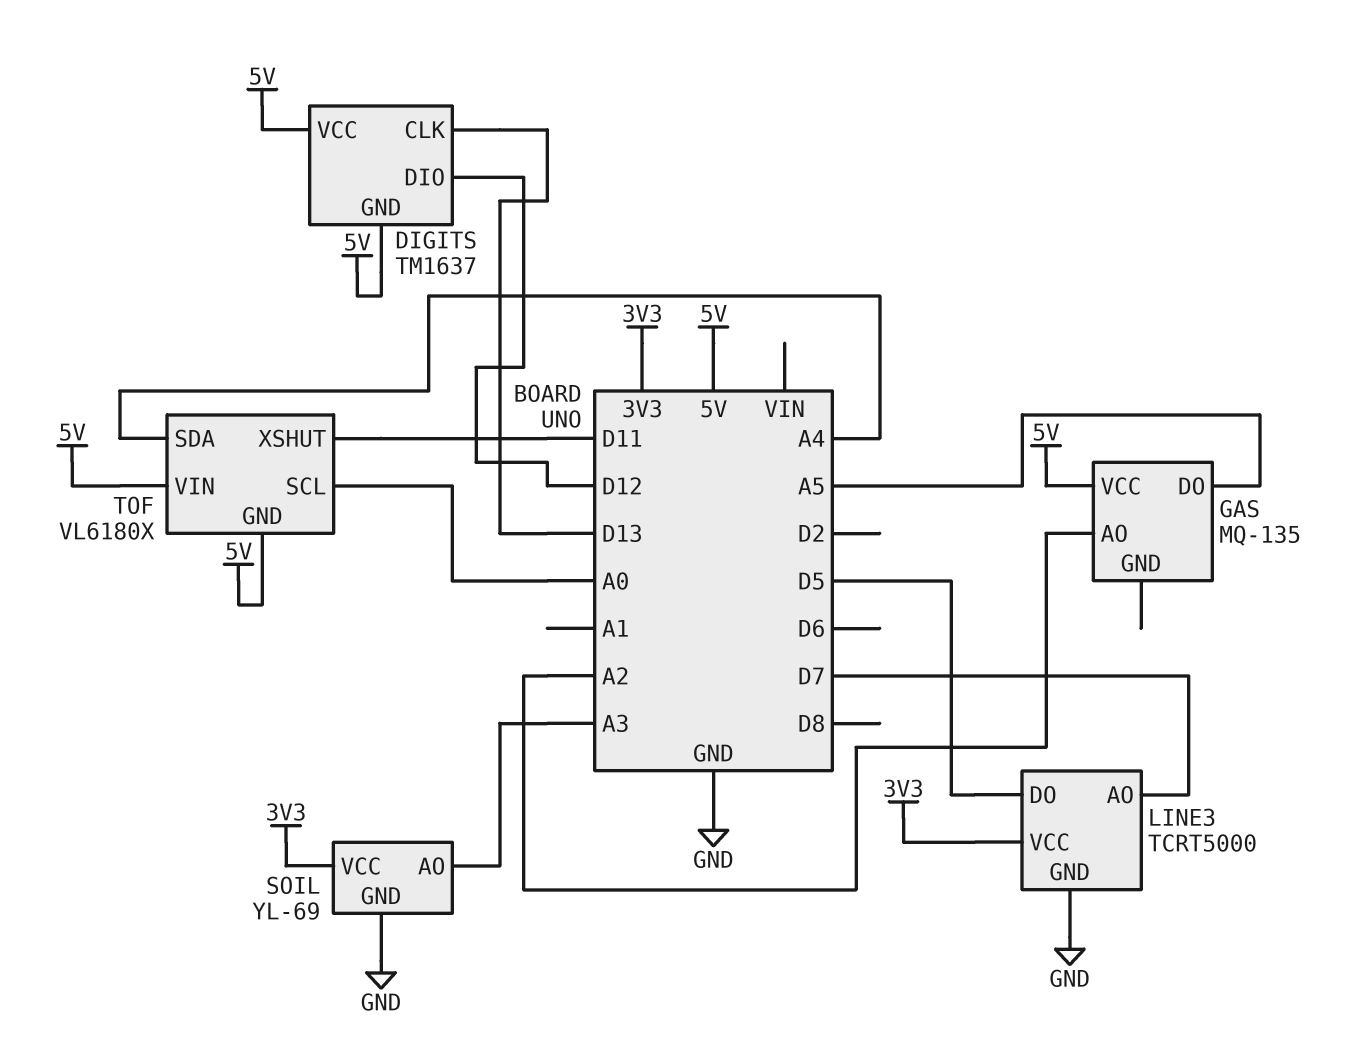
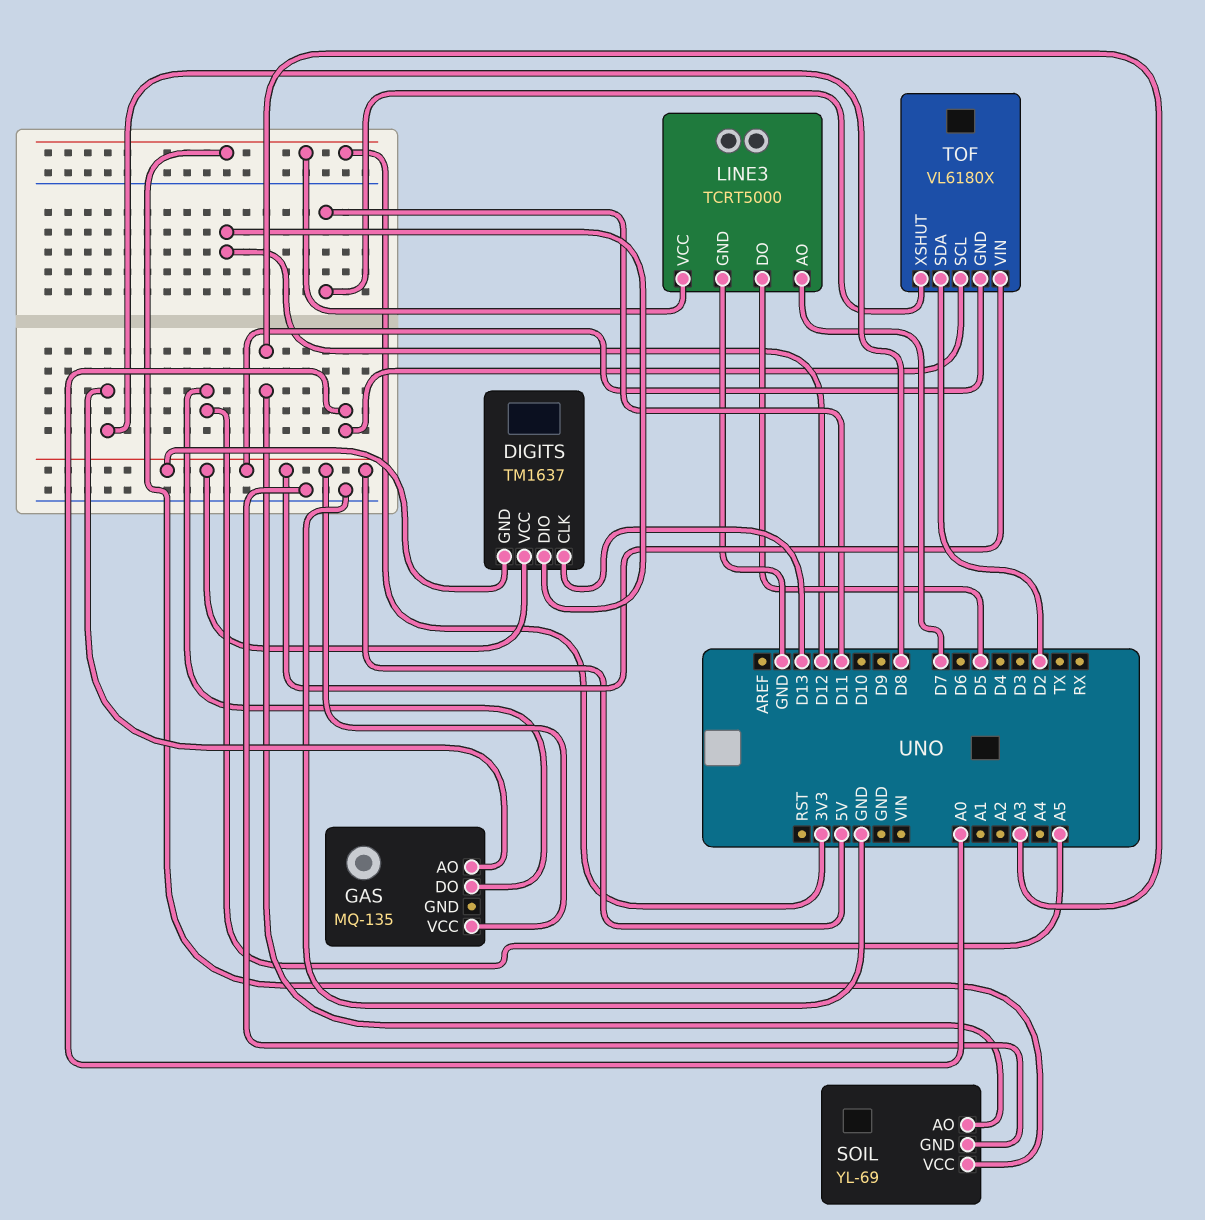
GAS pin AO: A2 -> D8
TOF pin SDA: A4 -> D2

